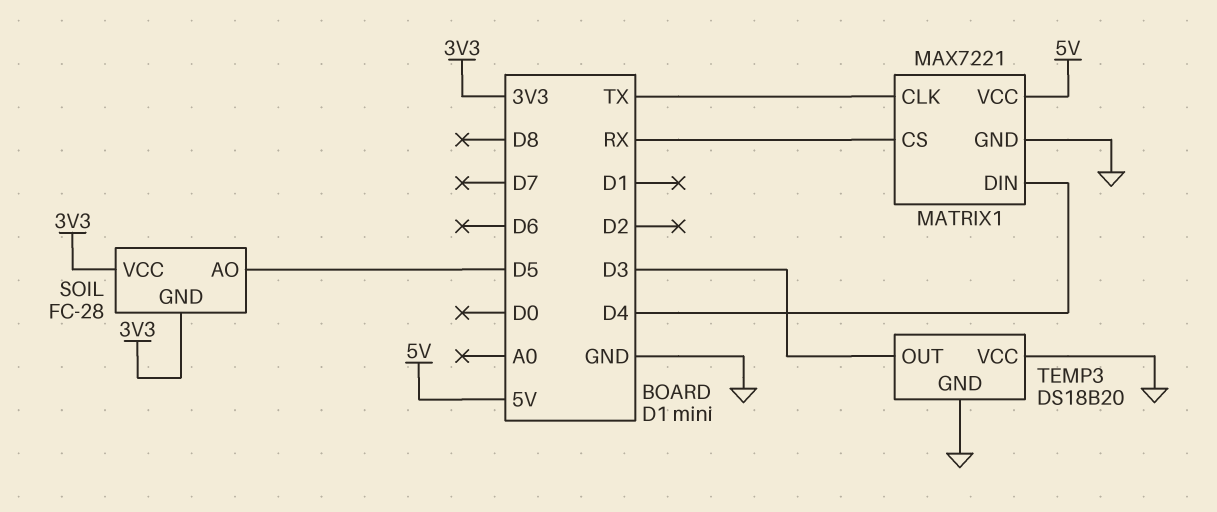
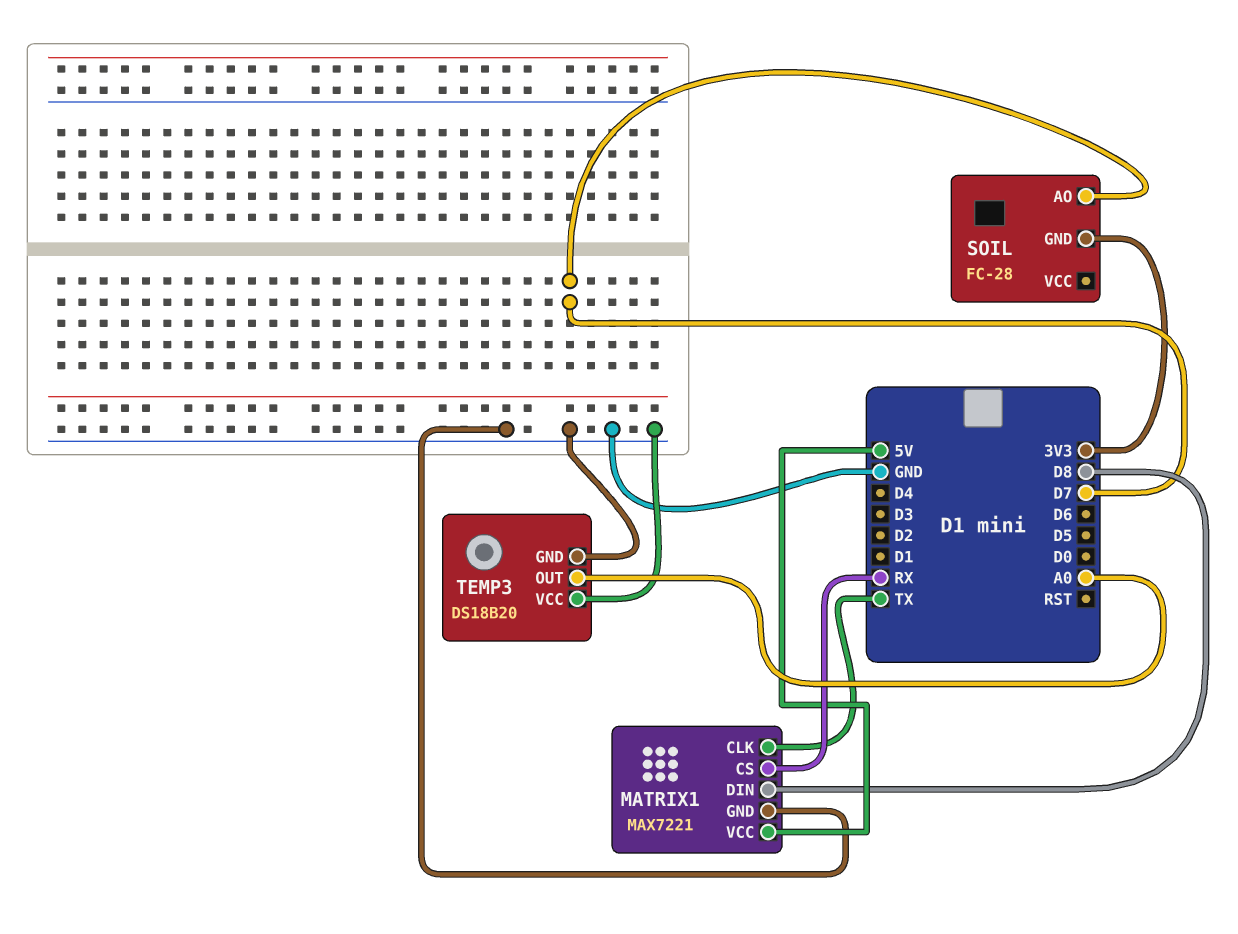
MATRIX1 pin DIN: D4 -> D8
SOIL pin AO: D5 -> D7
SOIL pin VCC: 3V3 -> none
TEMP3 pin OUT: D3 -> A0

